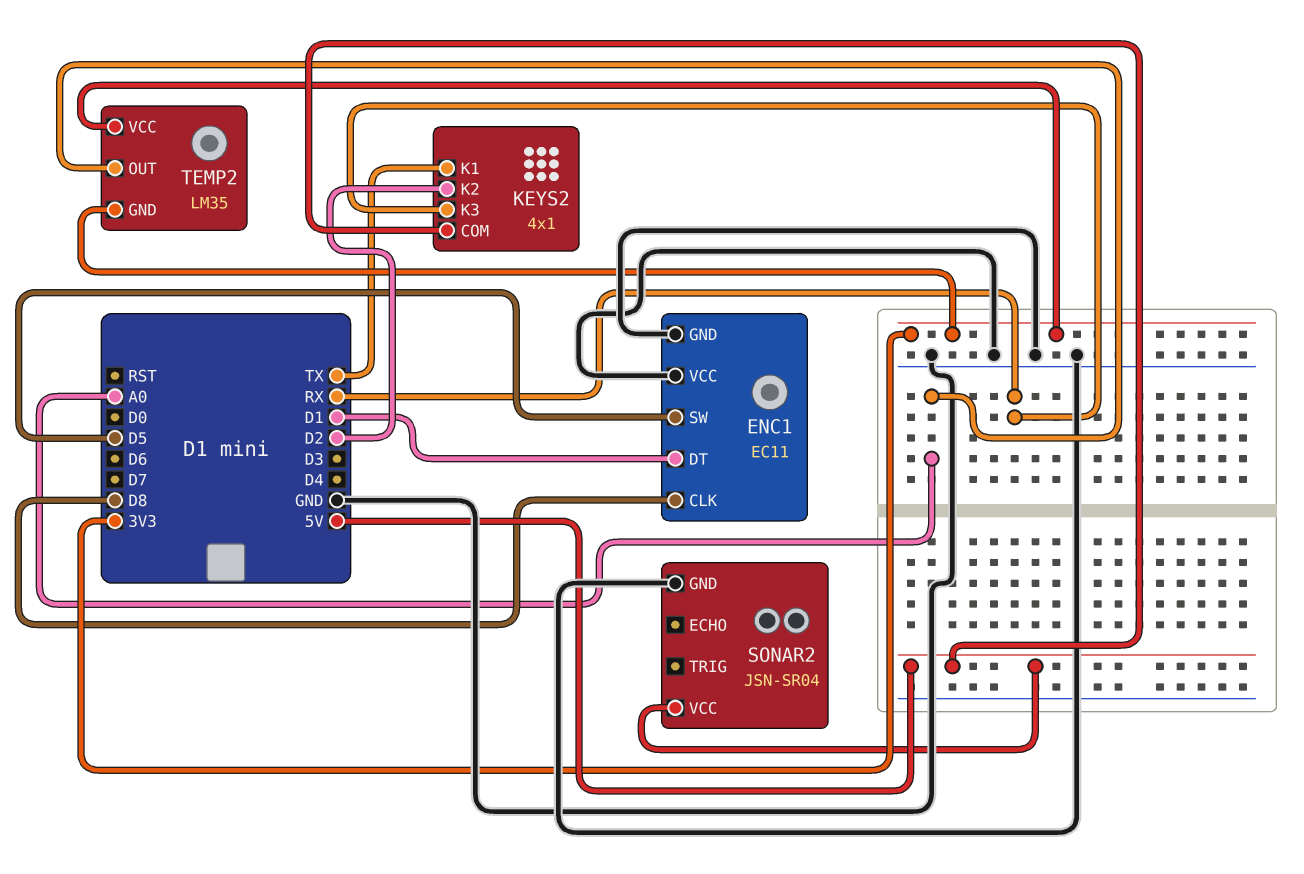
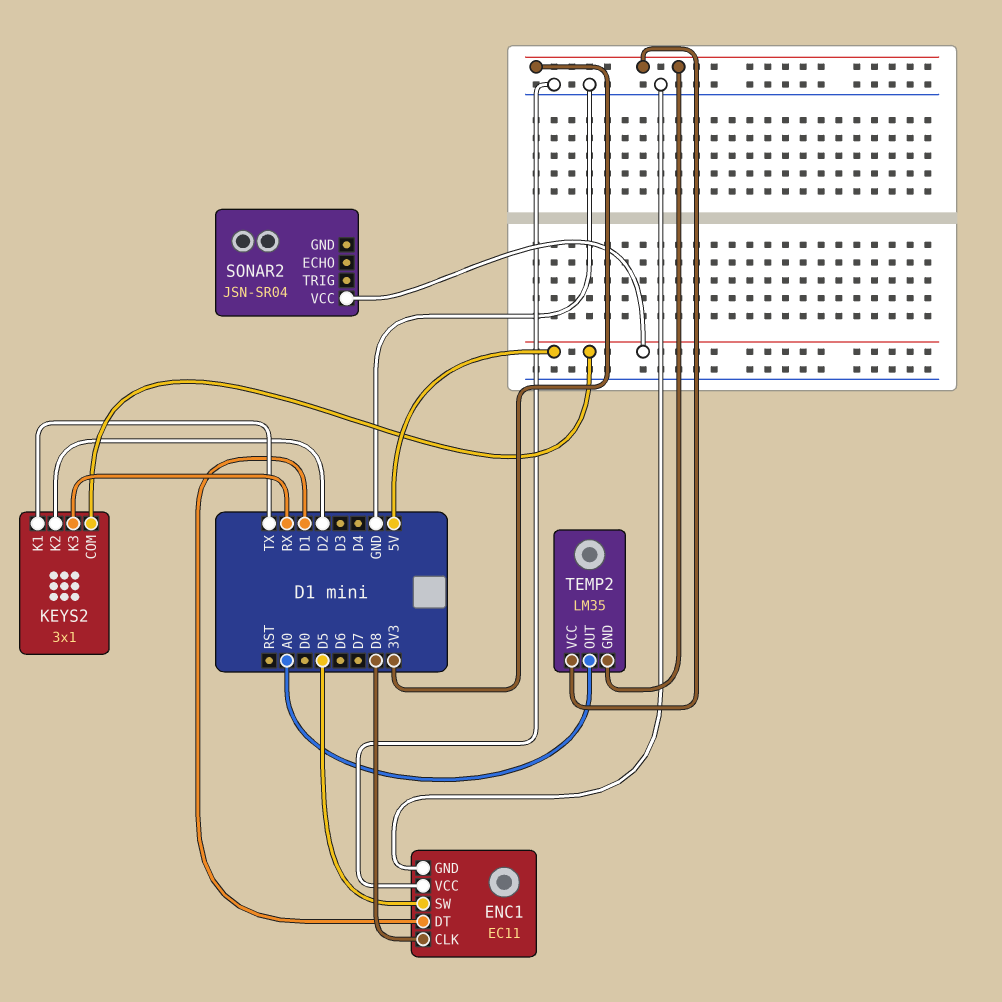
KEYS2: 4x1 -> 3x1
SONAR2 pin GND: GND -> none

